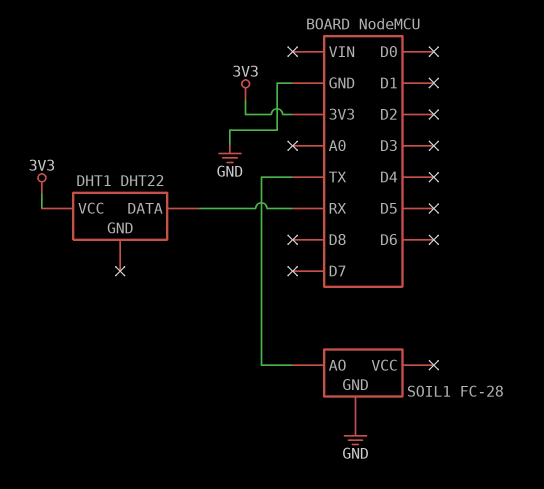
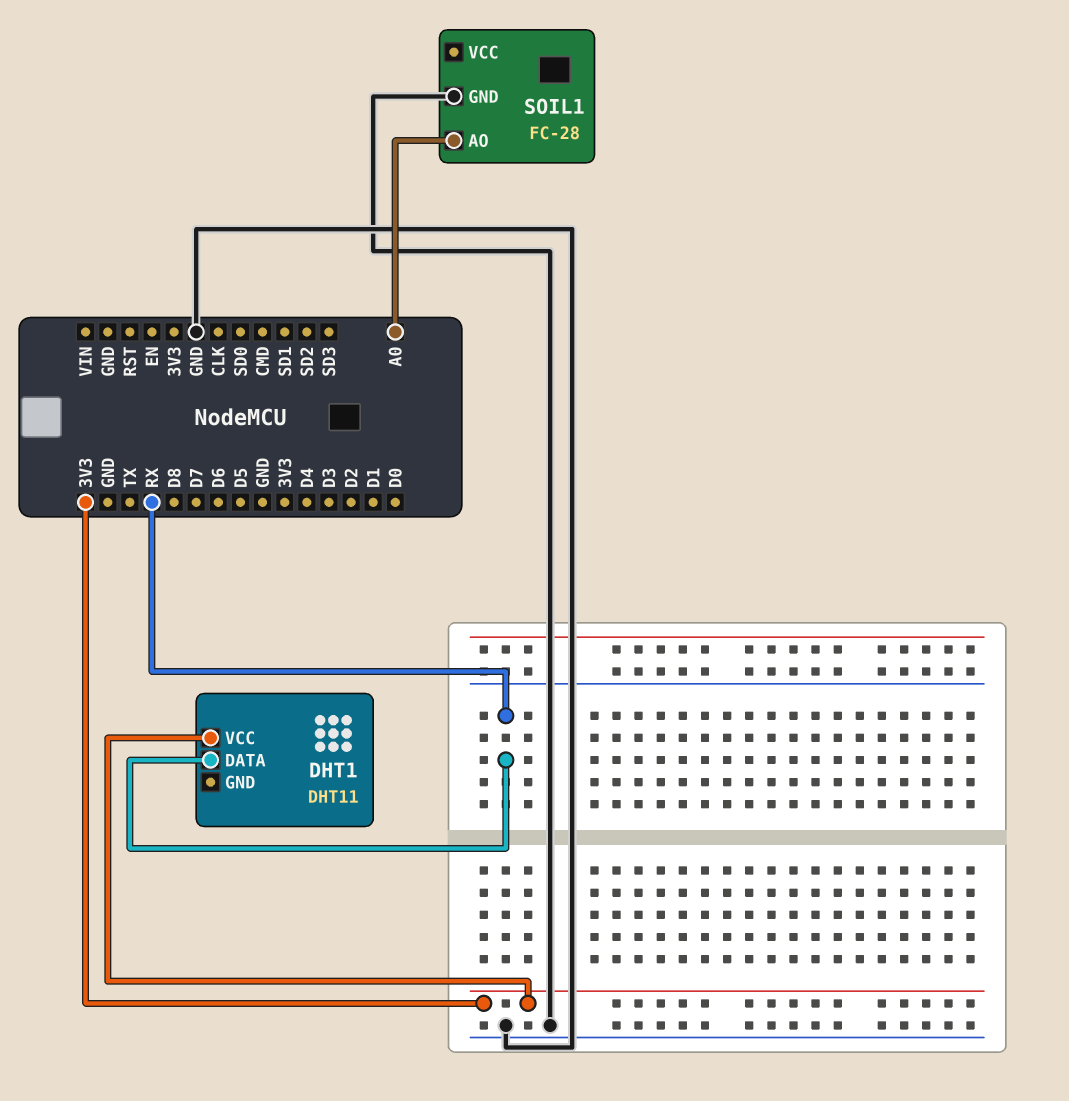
DHT1: DHT22 -> DHT11
SOIL1 pin AO: TX -> A0

